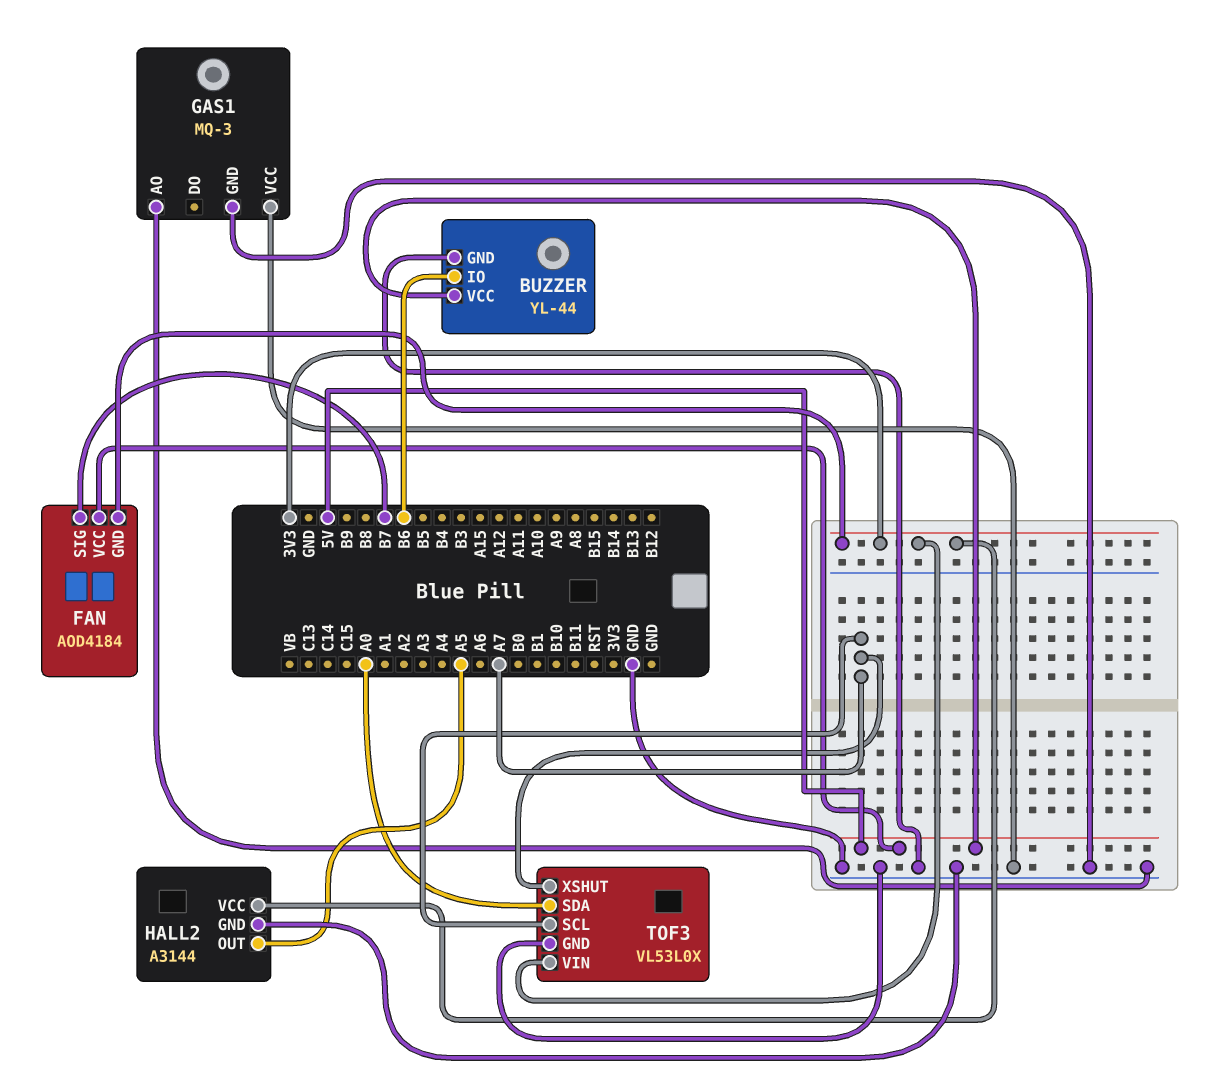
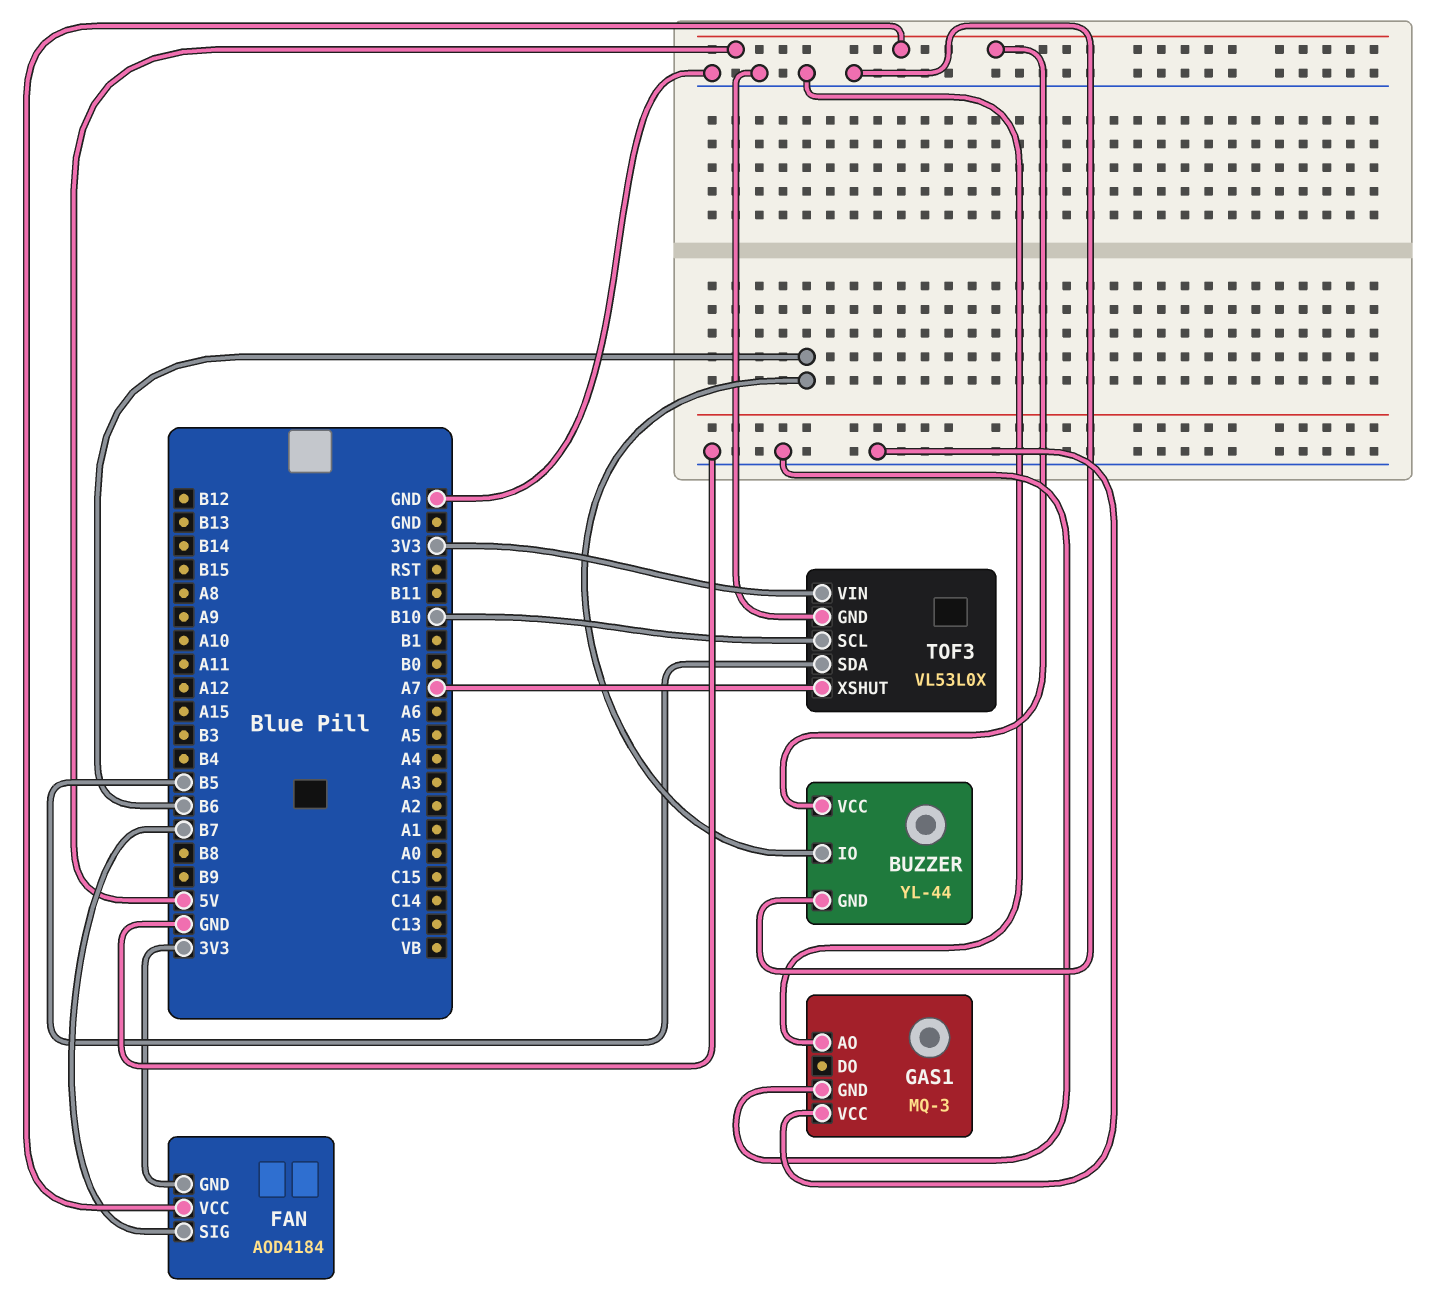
HALL2: A3144 -> none
HALL2 pin GND: GND -> none
HALL2 pin OUT: A5 -> none
HALL2 pin VCC: 3V3 -> none
TOF3 pin SCL: A7 -> B10
TOF3 pin SDA: A0 -> B5

